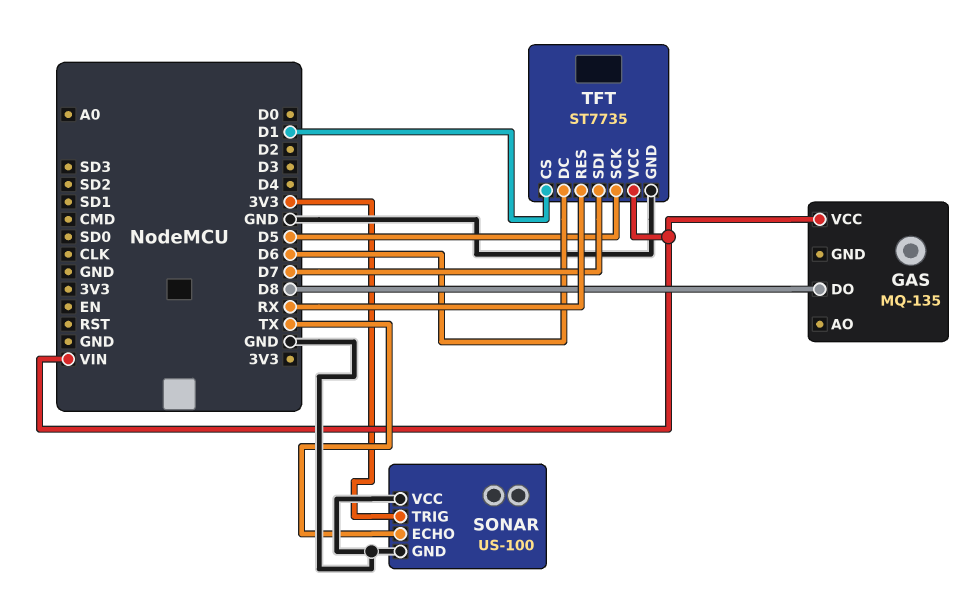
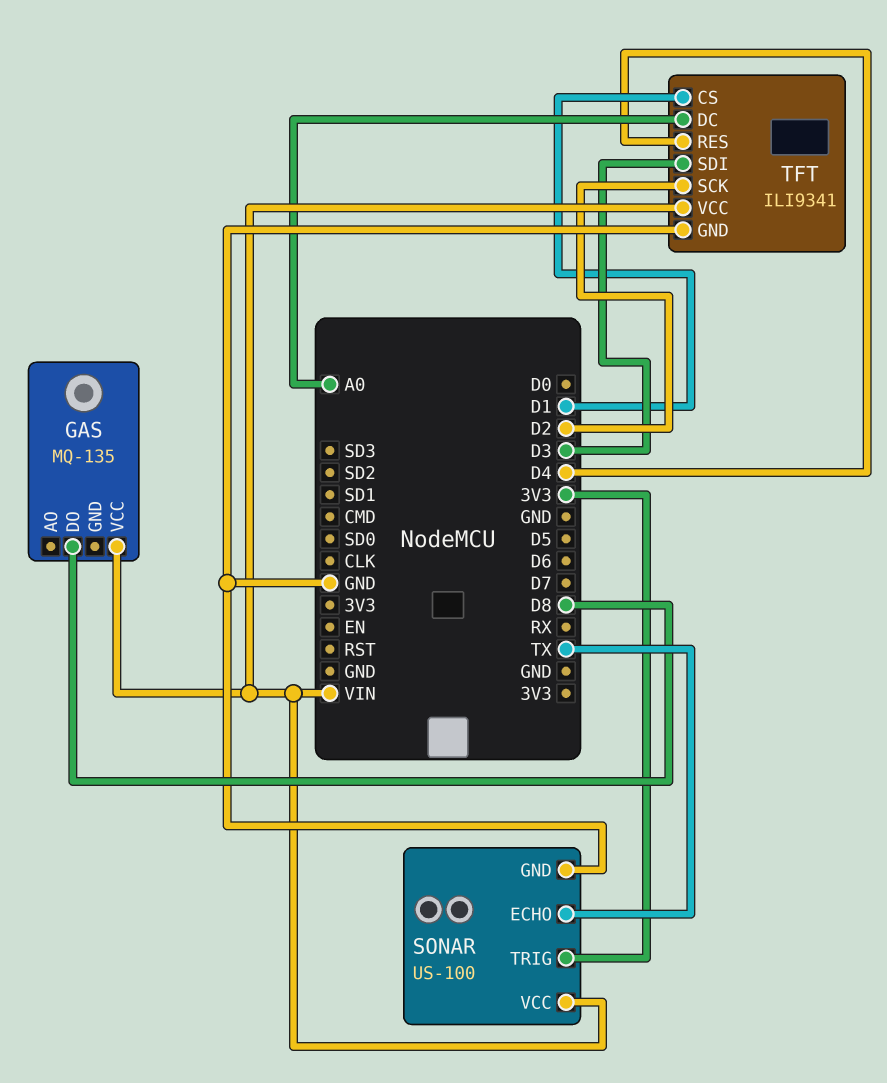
SONAR pin VCC: GND -> VIN
TFT: ST7735 -> ILI9341
TFT pin DC: D6 -> A0
TFT pin RES: RX -> D4
TFT pin SCK: D5 -> D2
TFT pin SDI: D7 -> D3

